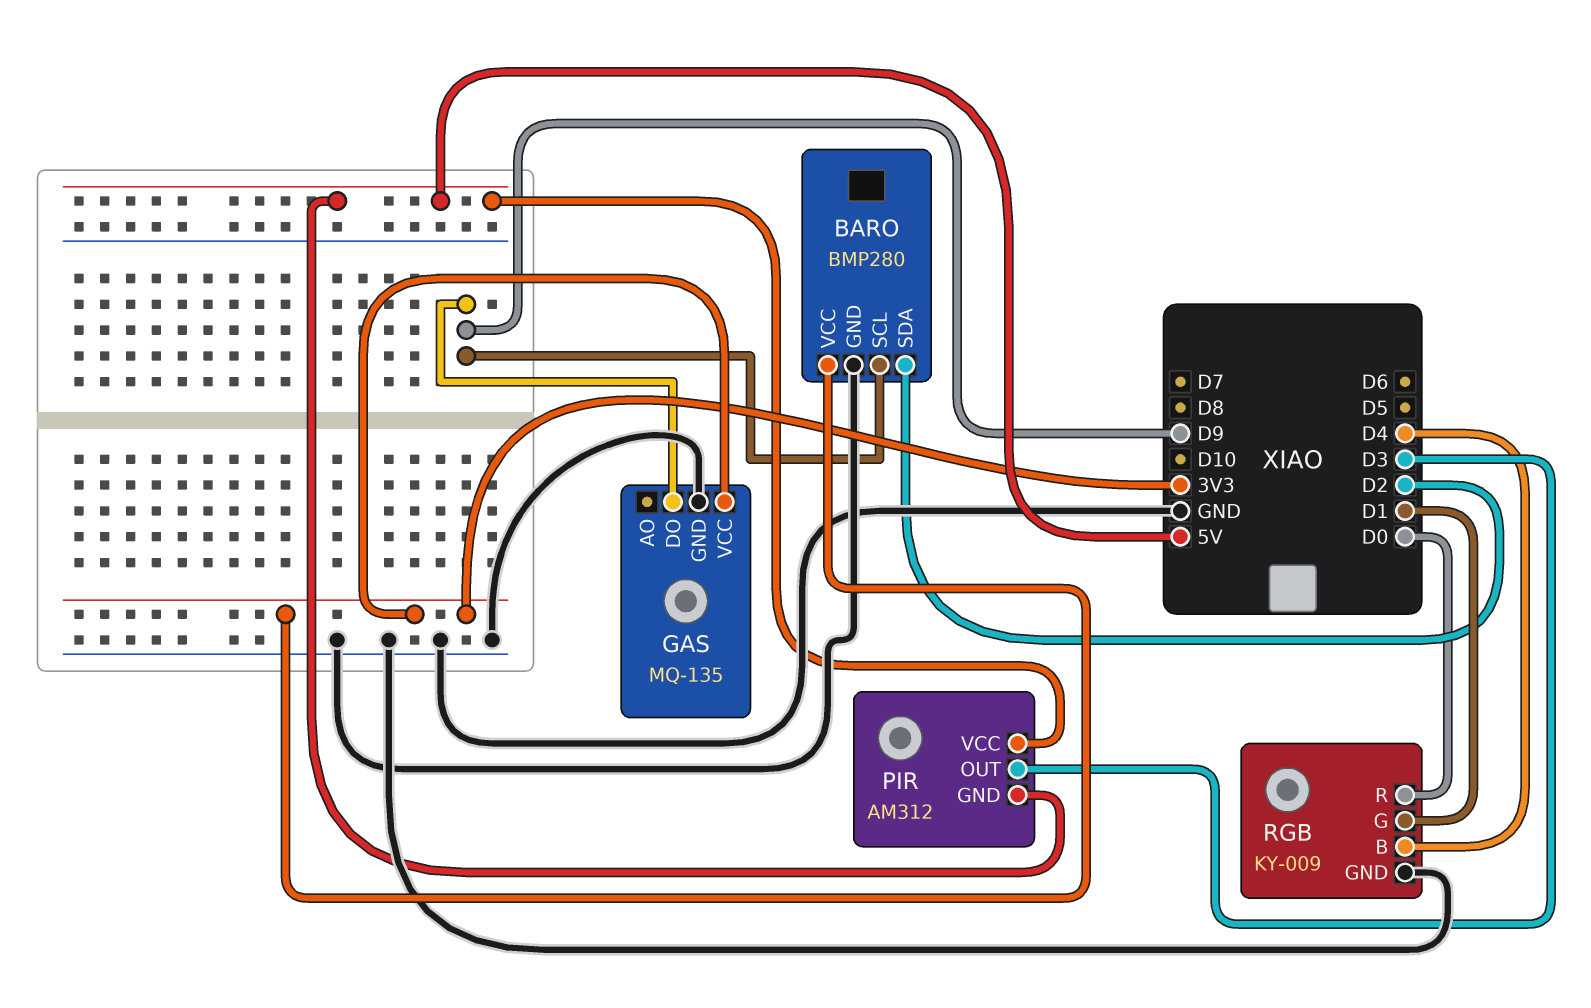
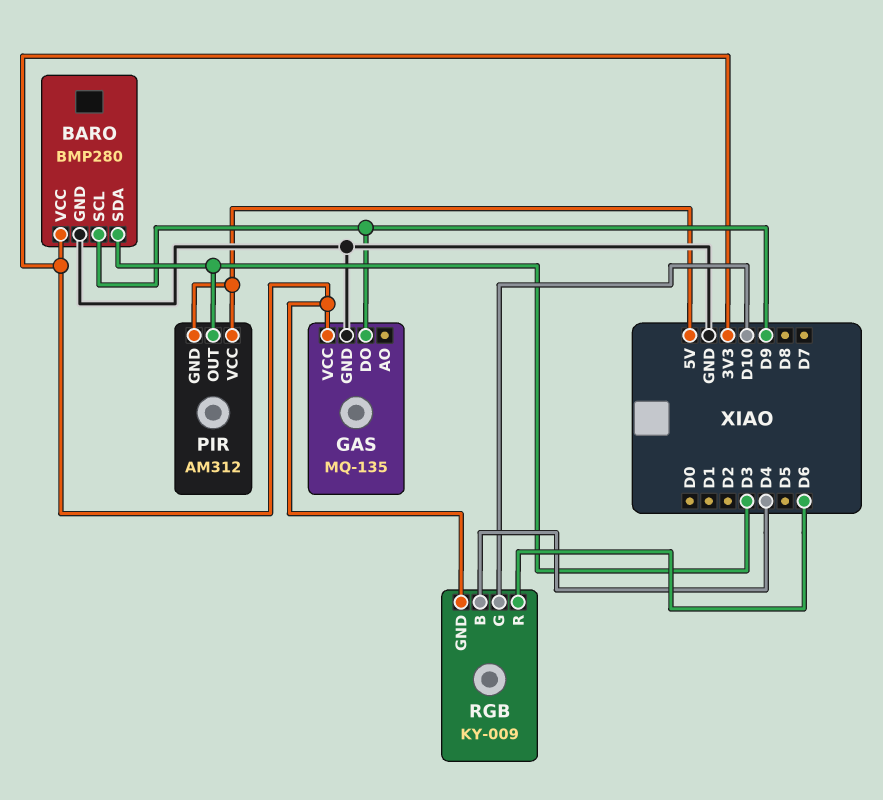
BARO pin SDA: D2 -> D3
RGB pin G: D1 -> D10
RGB pin GND: GND -> 3V3
RGB pin R: D0 -> D6

